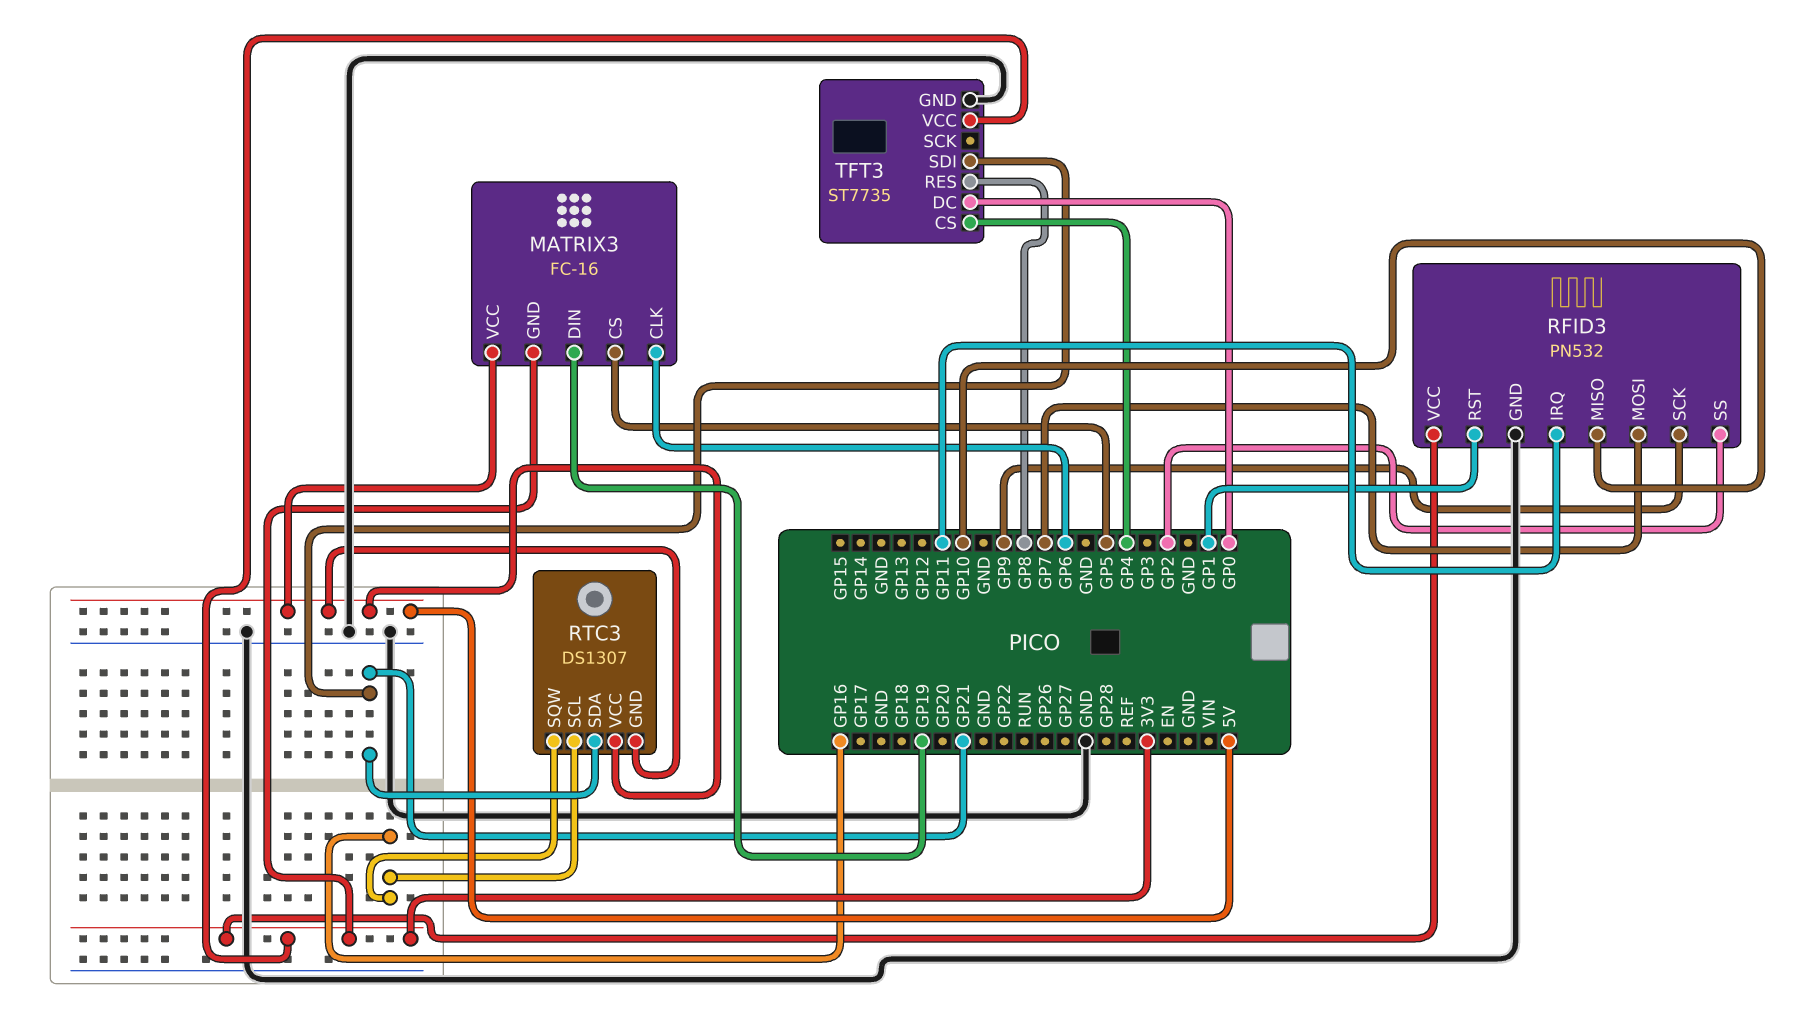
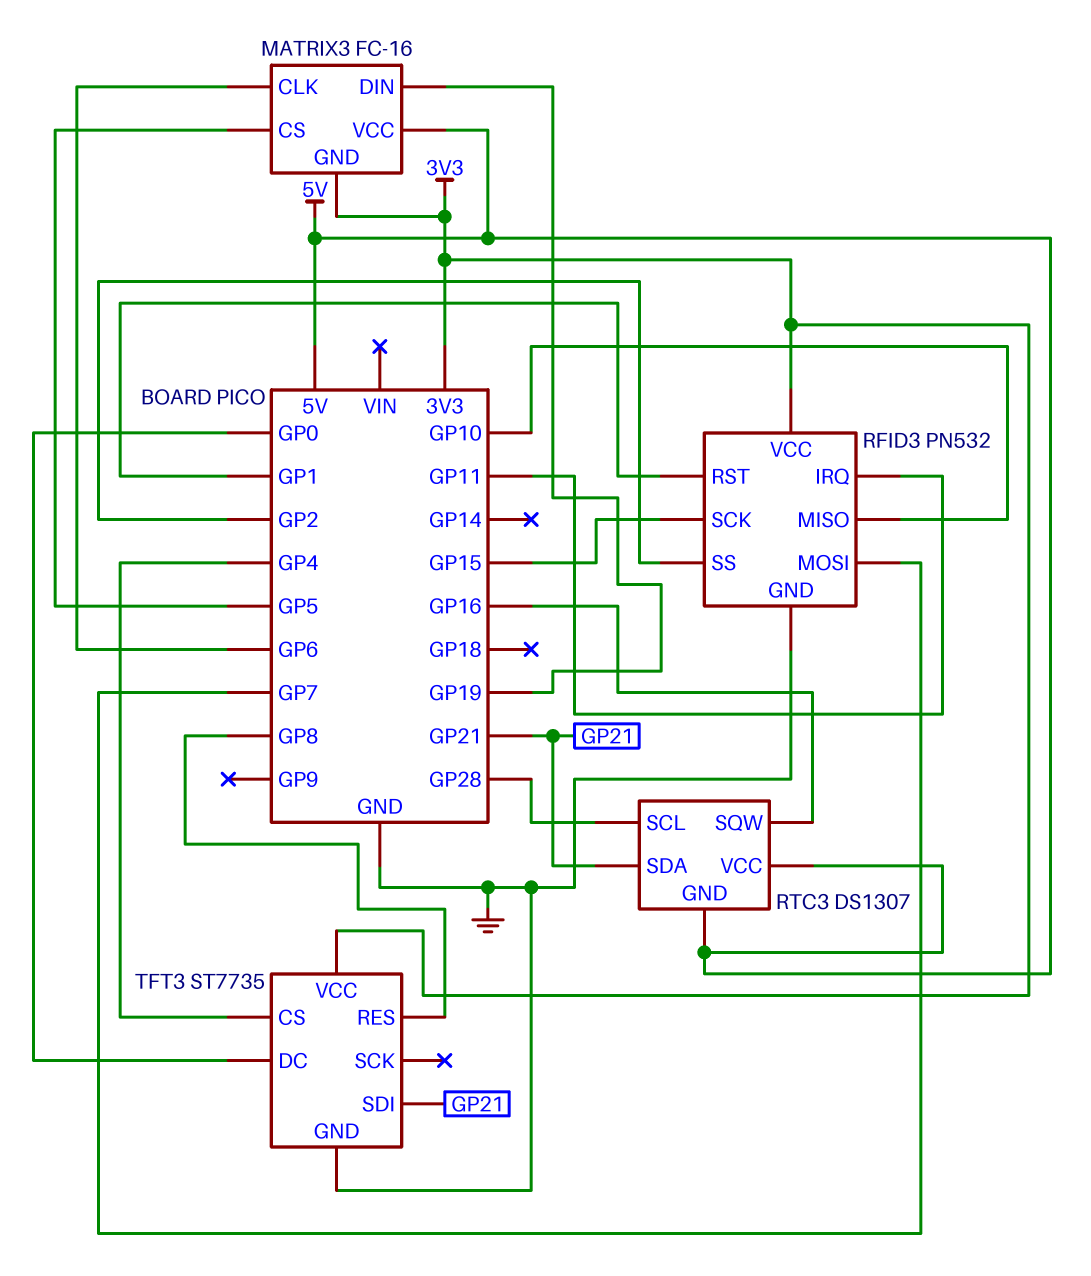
RFID3 pin SCK: GP9 -> GP15
RTC3 pin SCL: GP16 -> GP28

